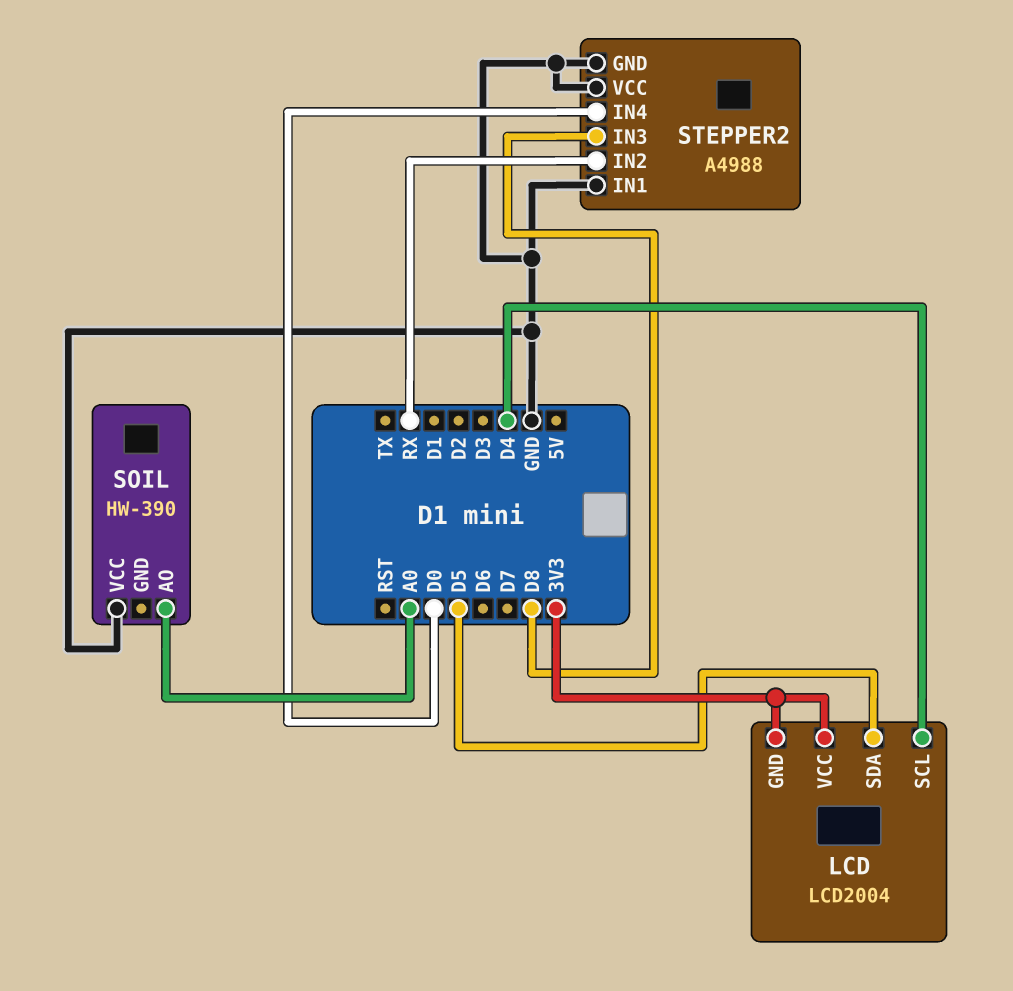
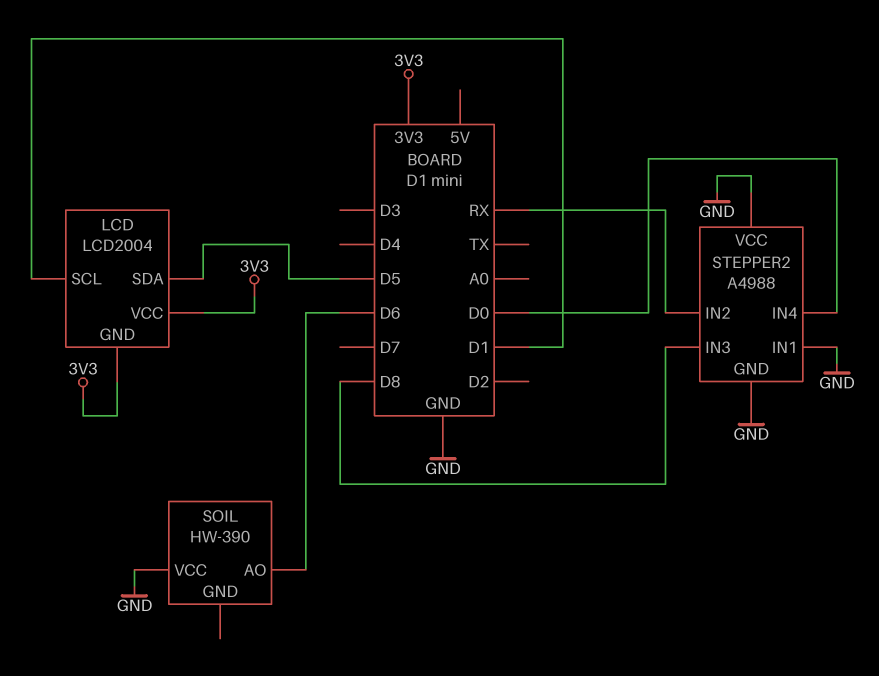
LCD pin SCL: D4 -> D1
SOIL pin AO: A0 -> D6

